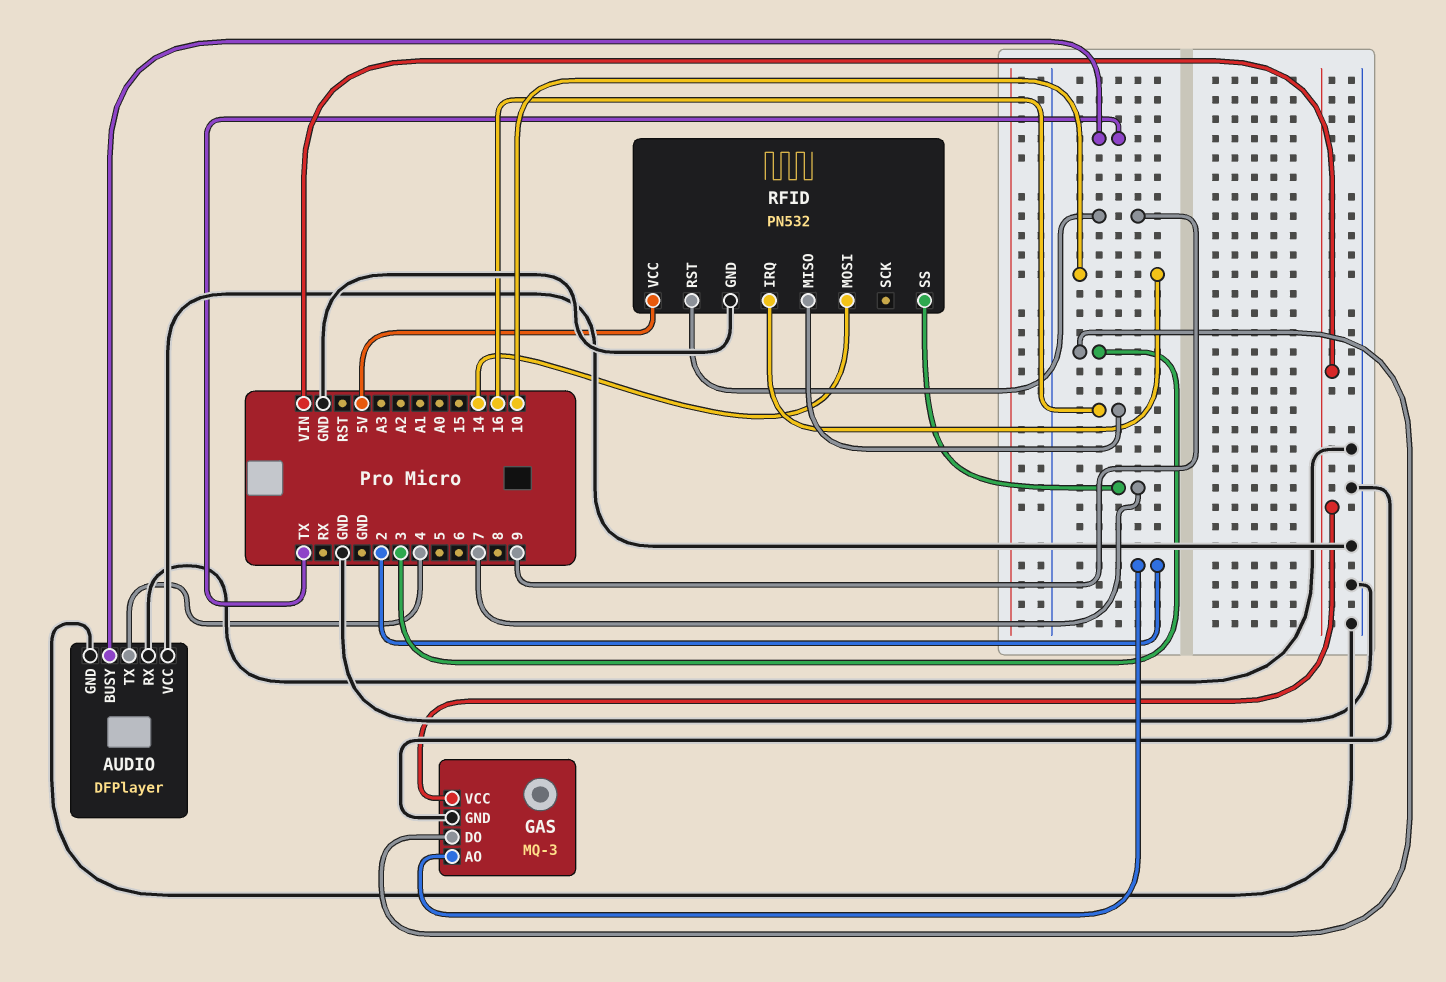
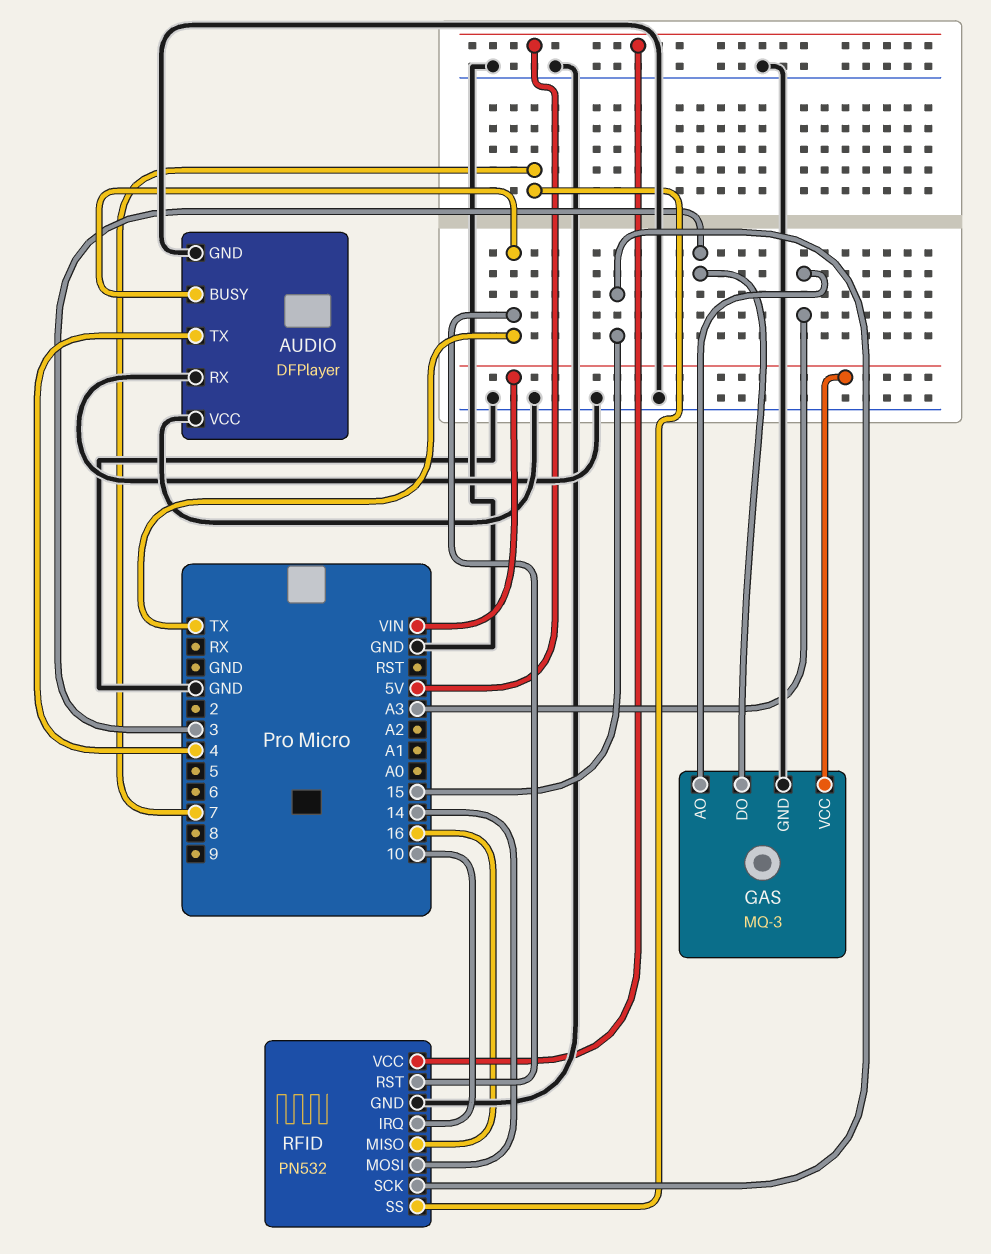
GAS pin AO: 2 -> A3
RFID pin RST: 9 -> TX
RFID pin SCK: none -> 15

